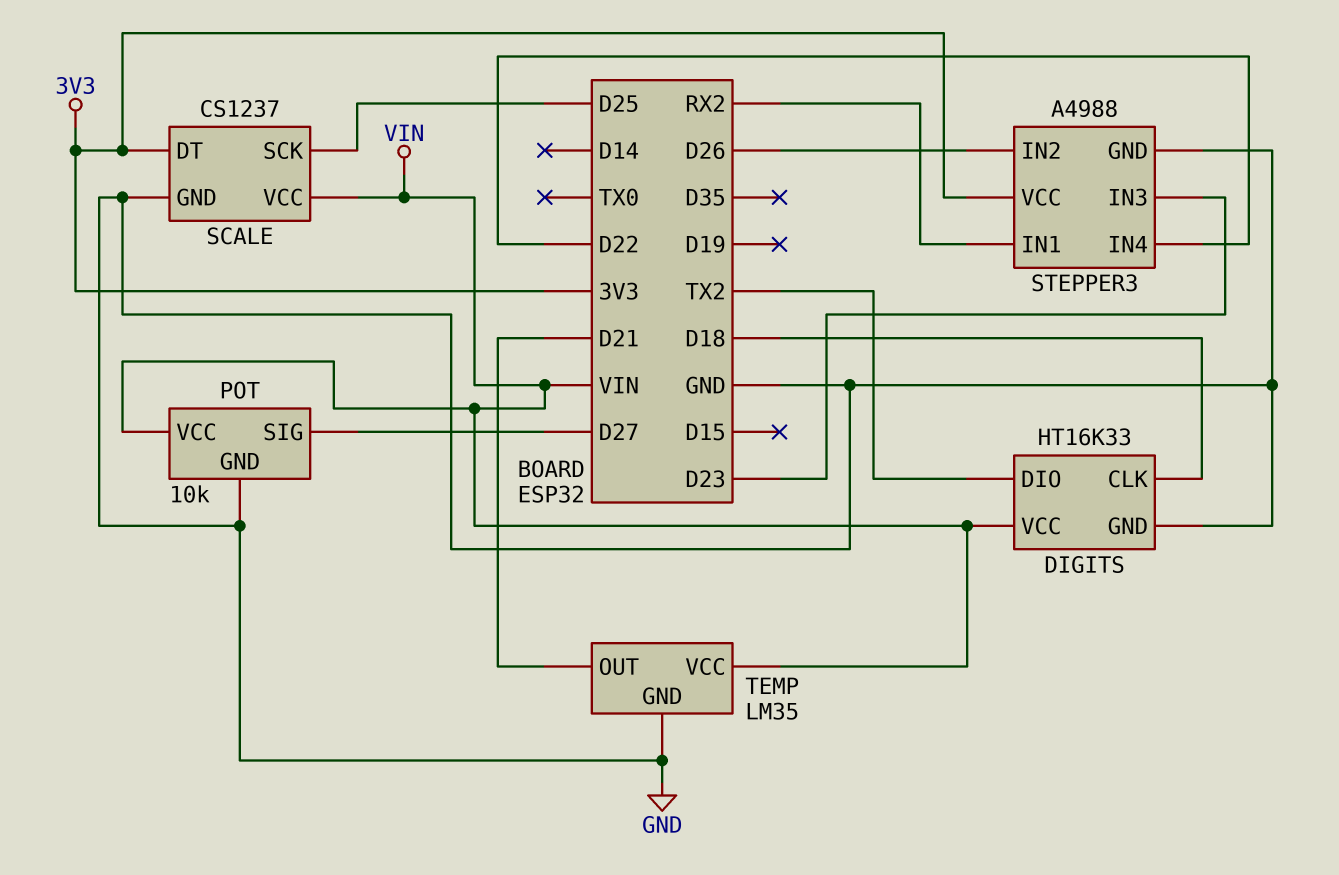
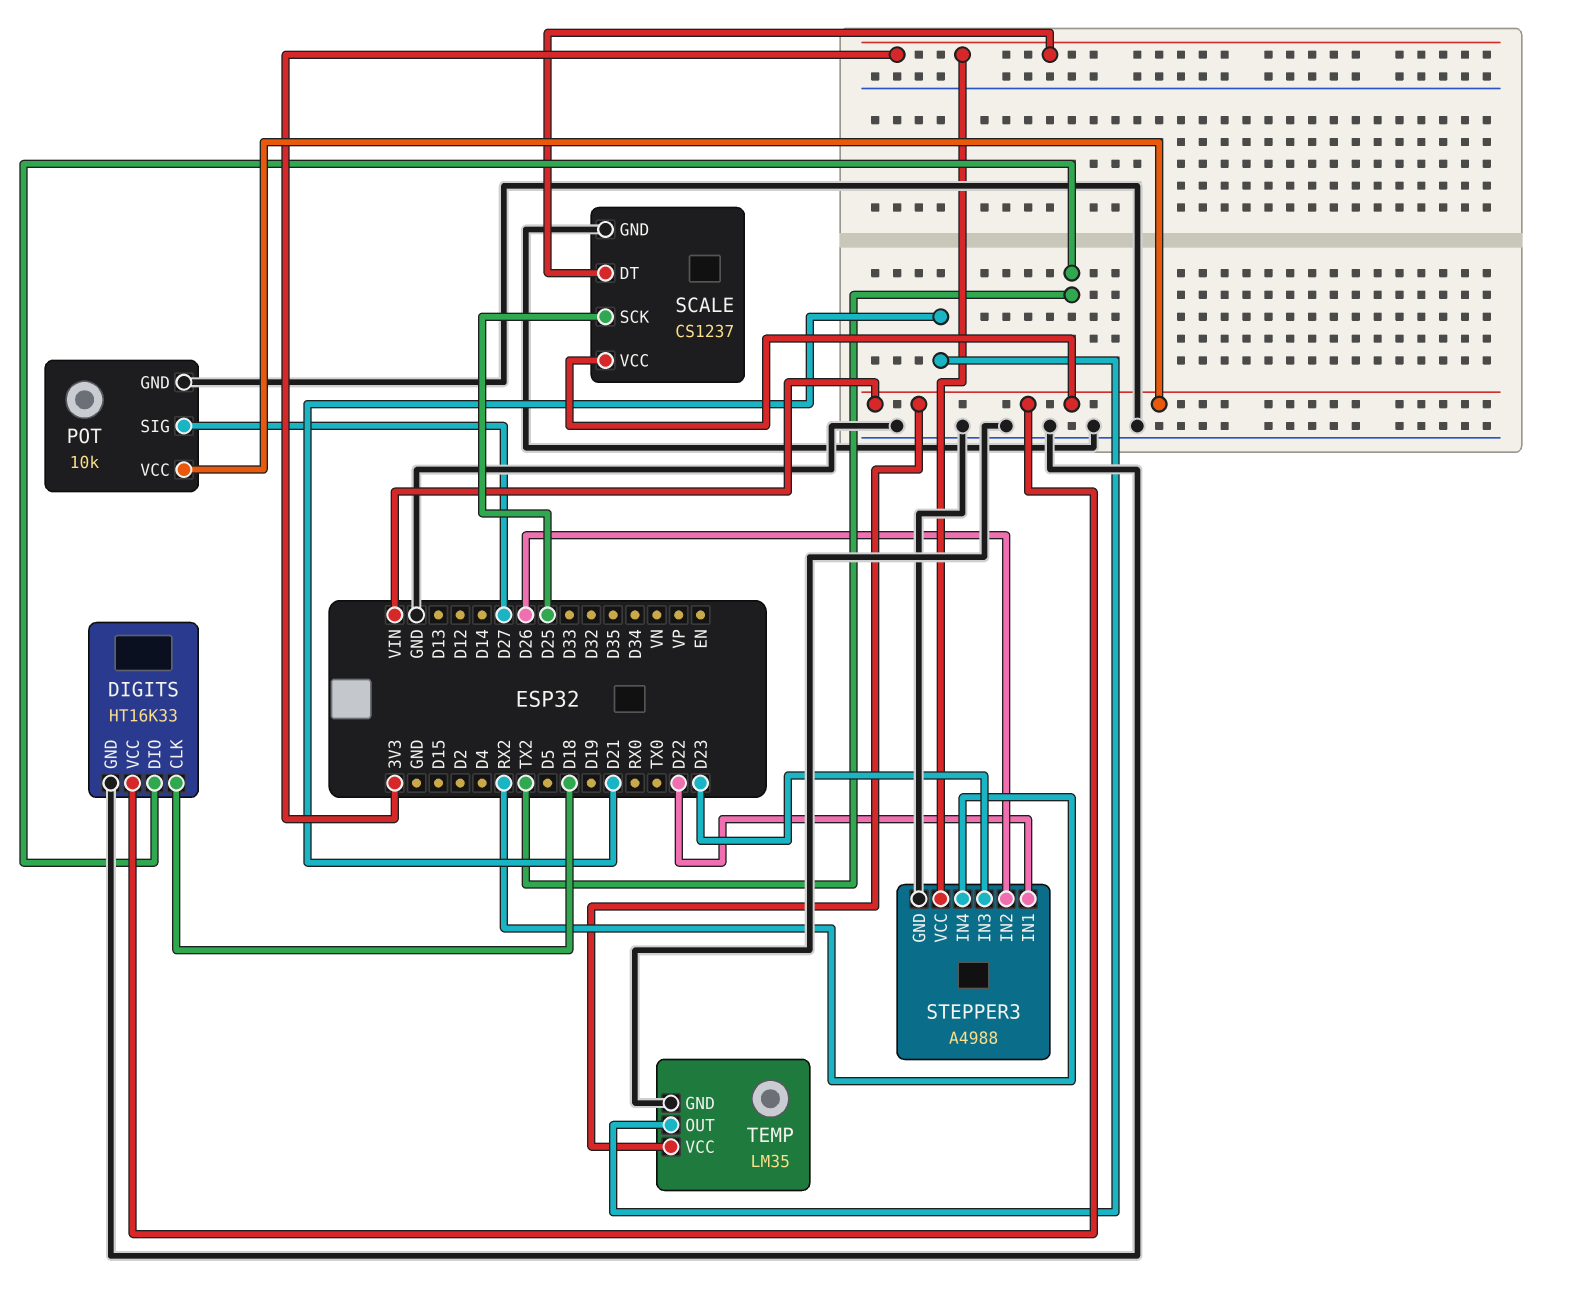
STEPPER3 pin IN1: RX2 -> D22
STEPPER3 pin IN4: D22 -> RX2

